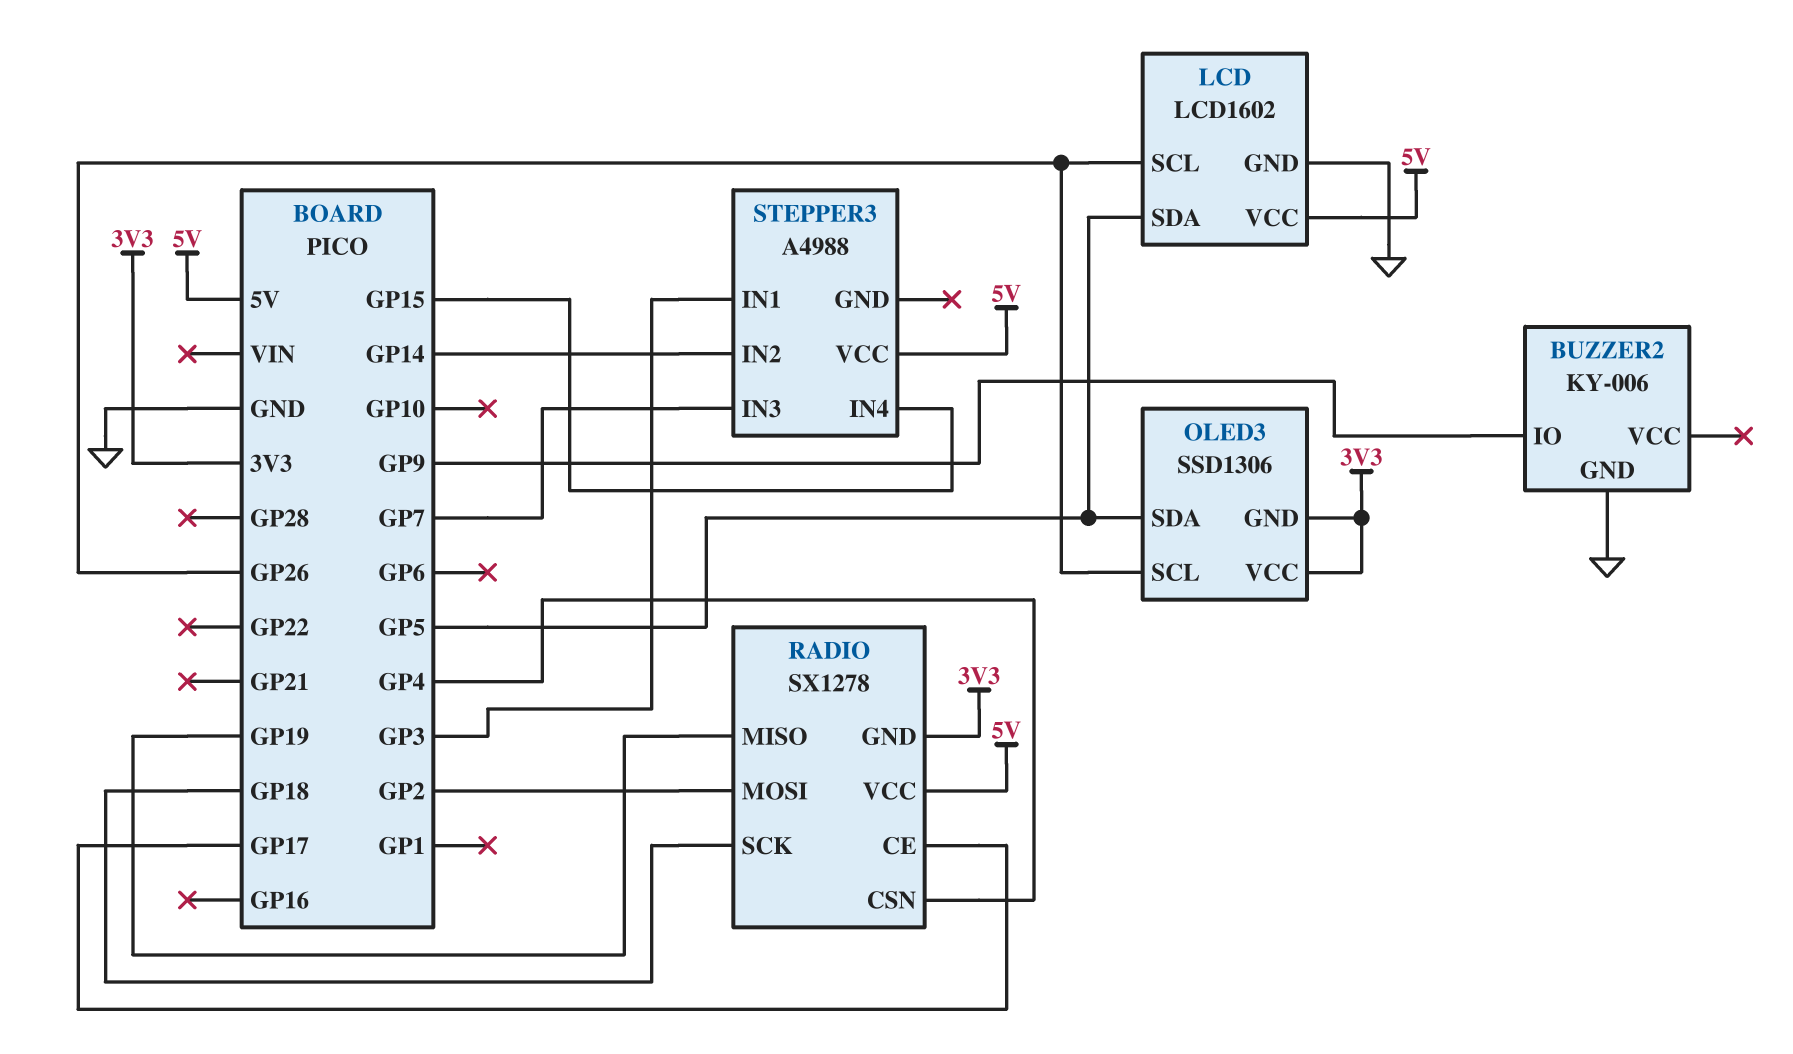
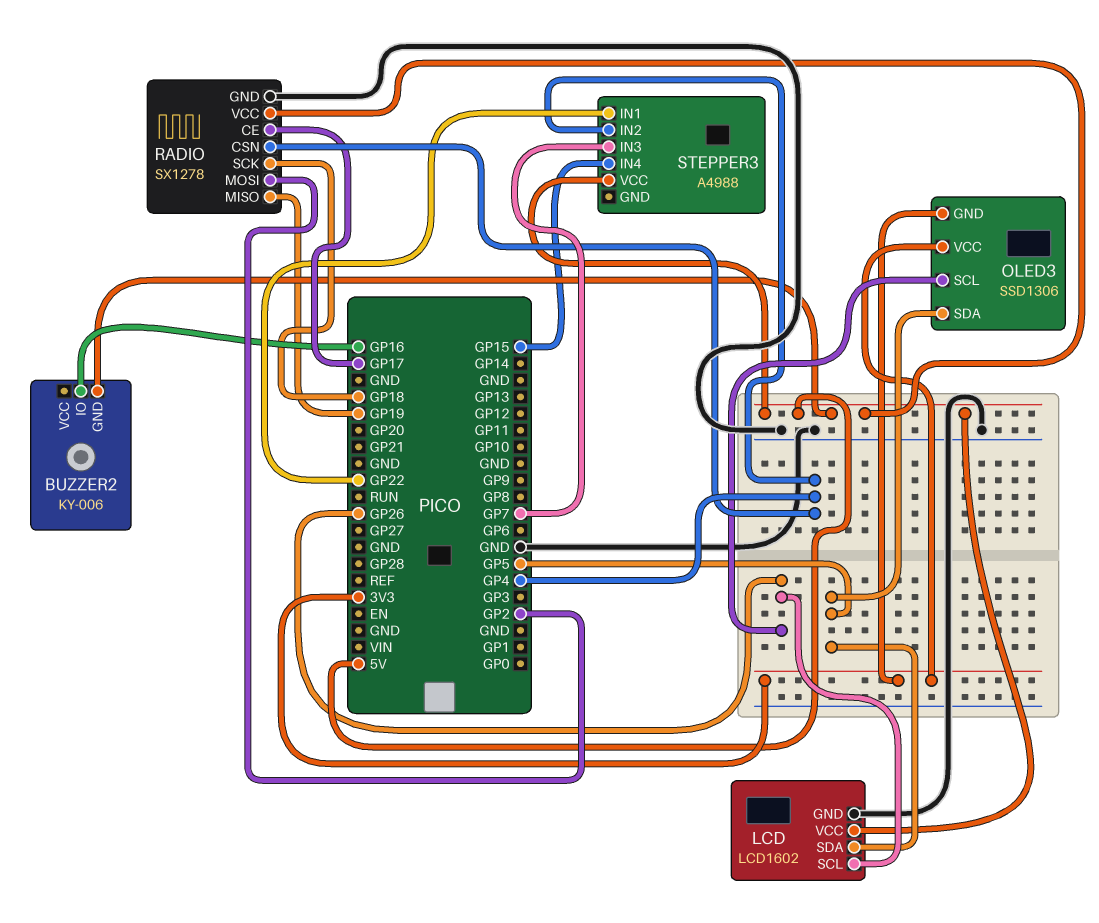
BUZZER2 pin GND: GND -> 5V
BUZZER2 pin IO: GP9 -> GP16
RADIO pin GND: 3V3 -> GND
STEPPER3 pin IN1: GP3 -> GP22
STEPPER3 pin IN2: GP14 -> GP4

